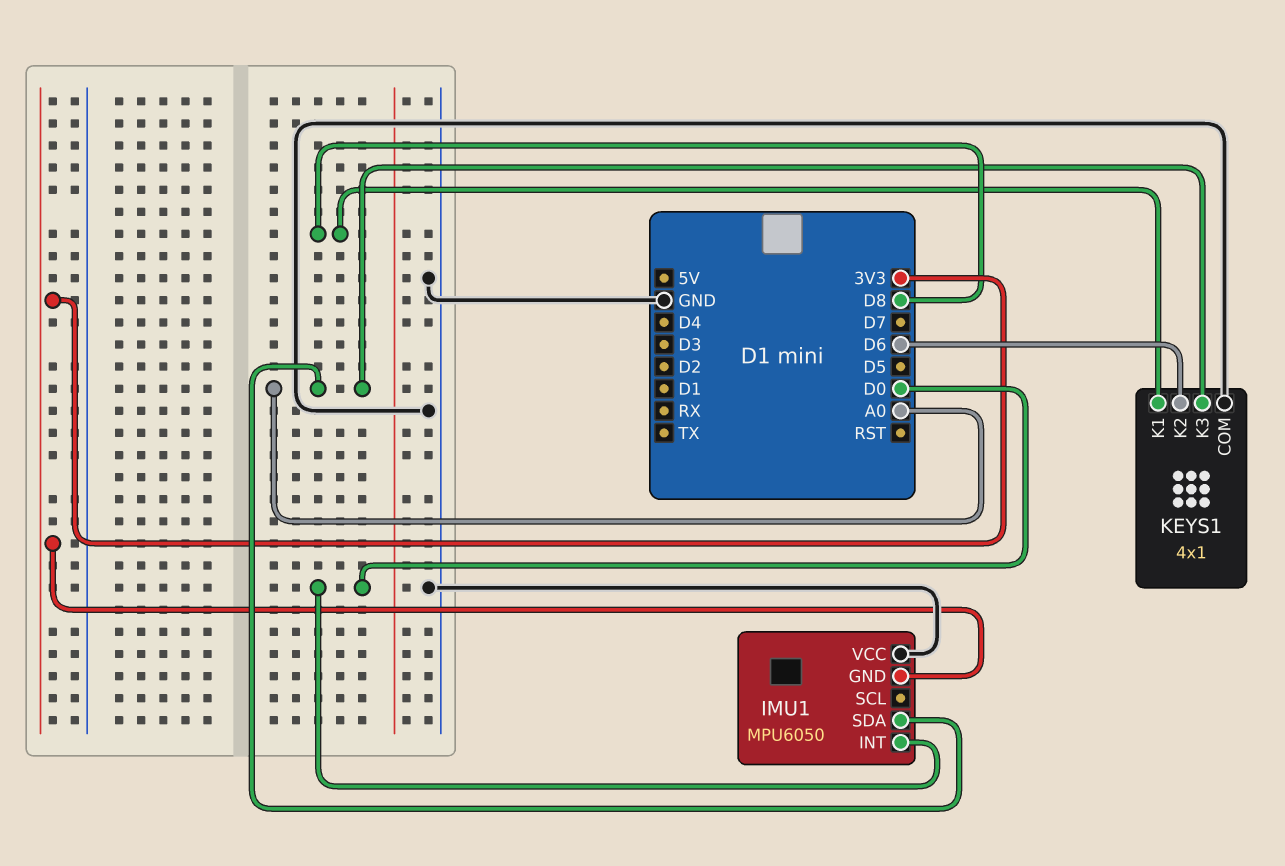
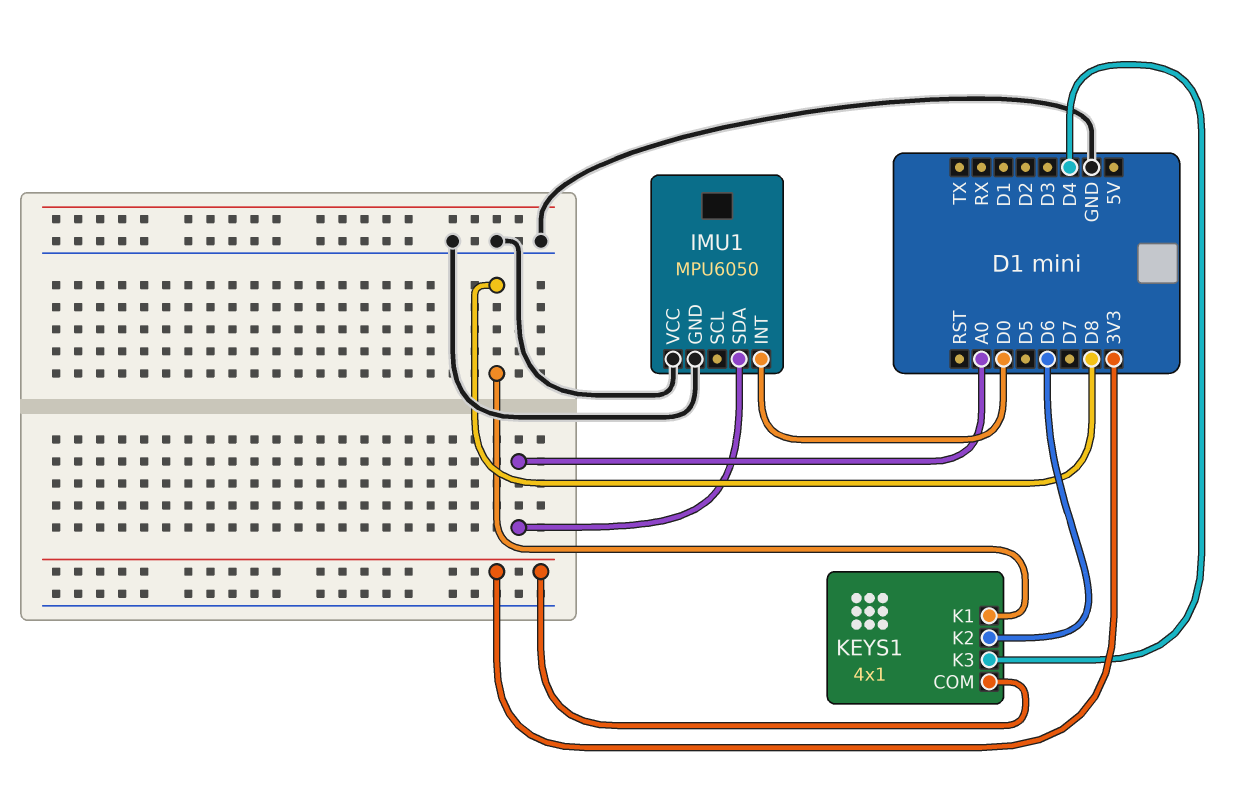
IMU1 pin GND: 3V3 -> GND
KEYS1 pin COM: GND -> 3V3
KEYS1 pin K3: A0 -> D4

